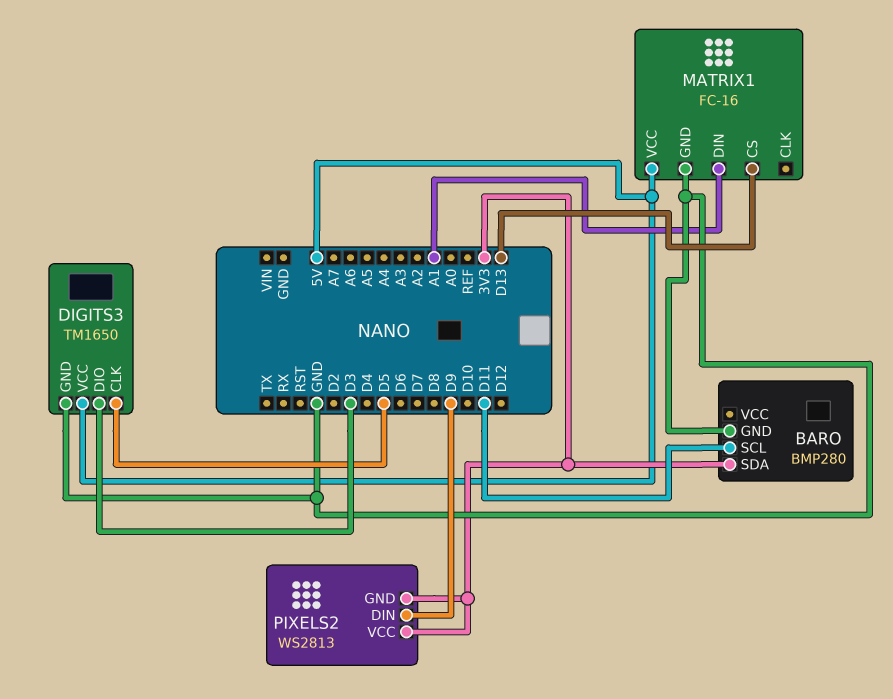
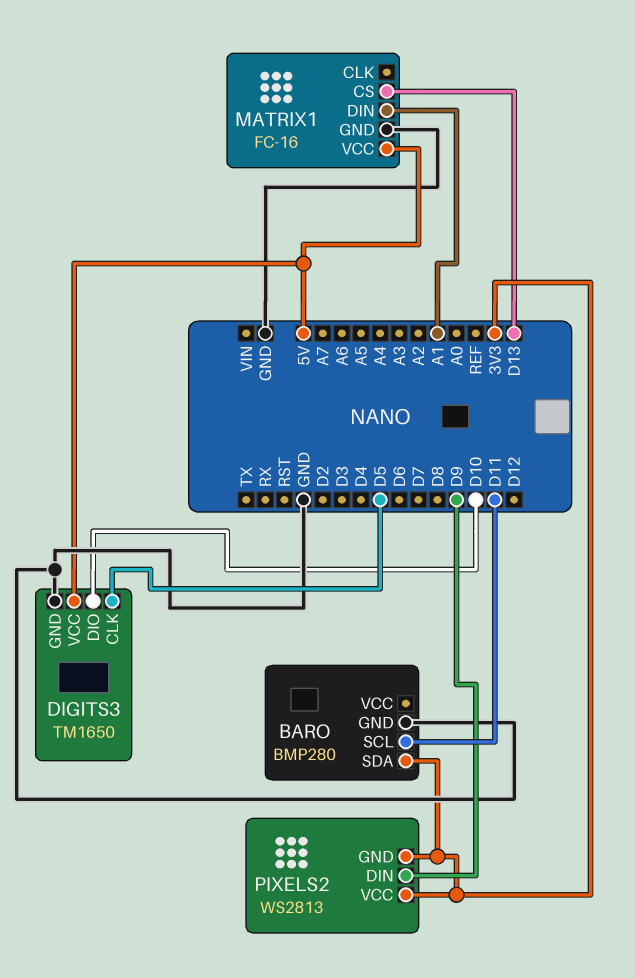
DIGITS3 pin DIO: D3 -> D10

